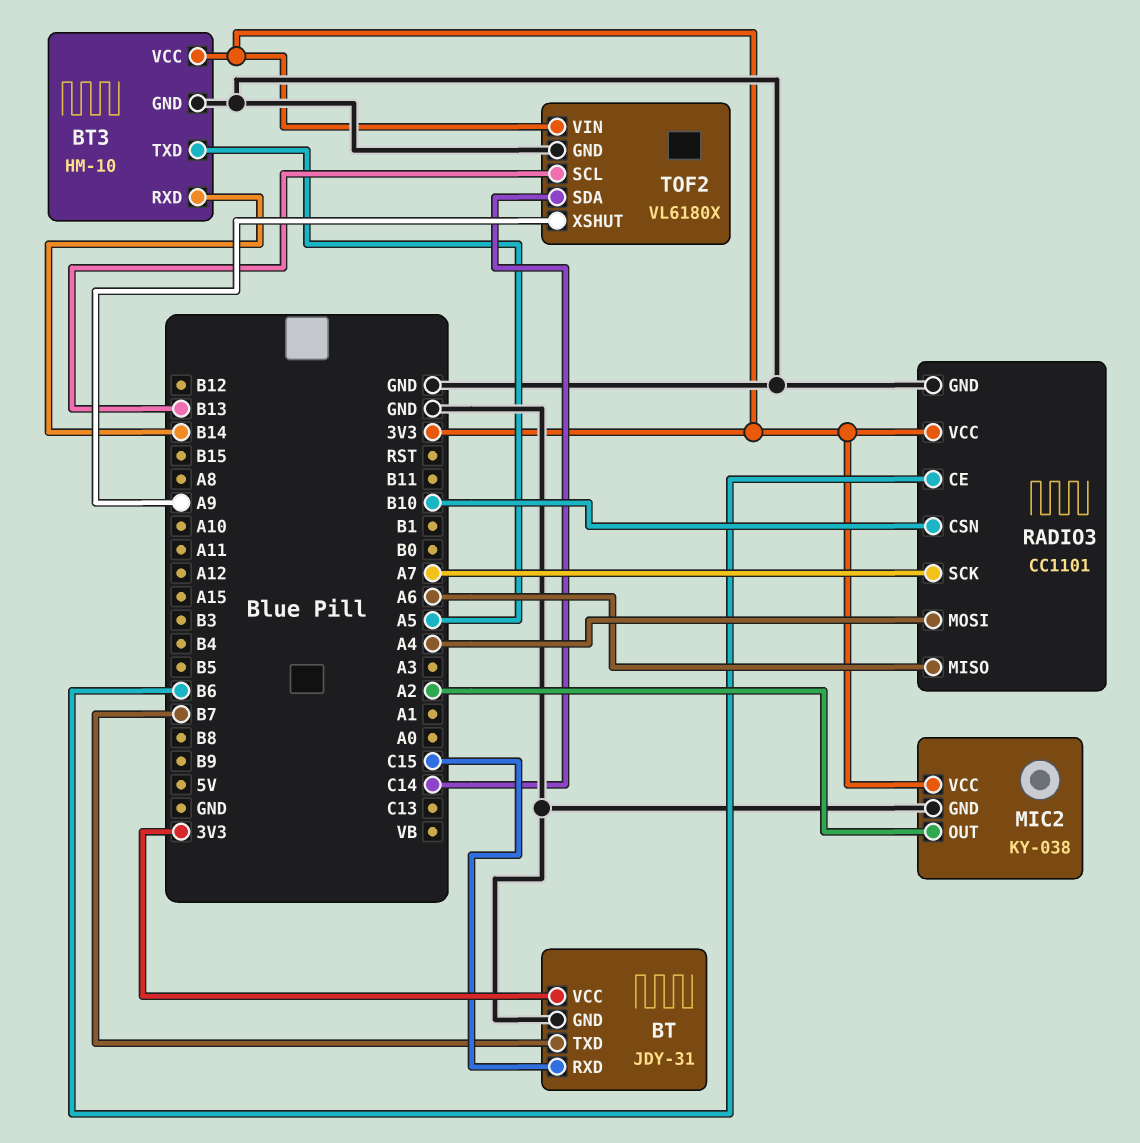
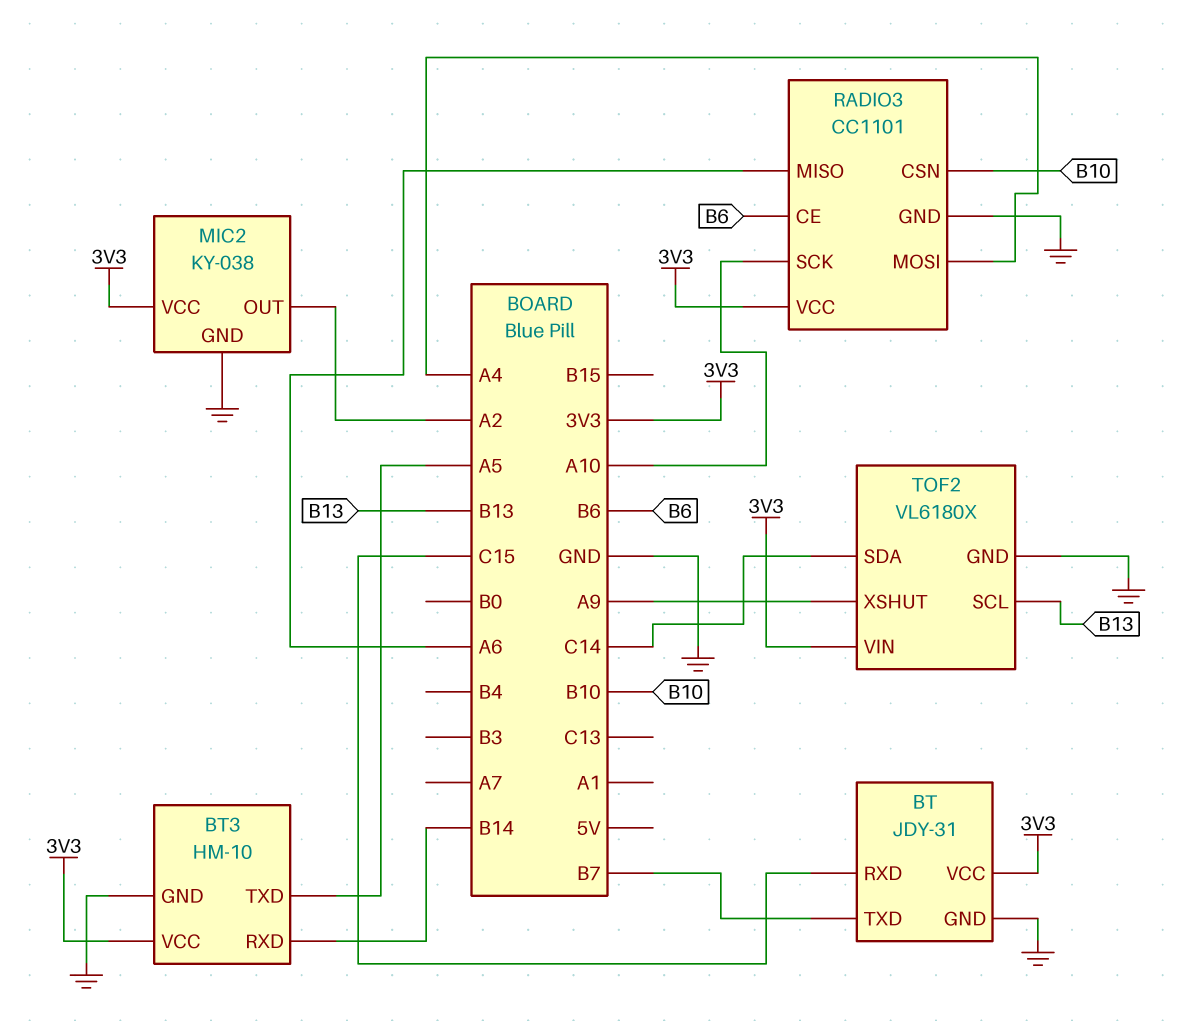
RADIO3 pin SCK: A7 -> A10

